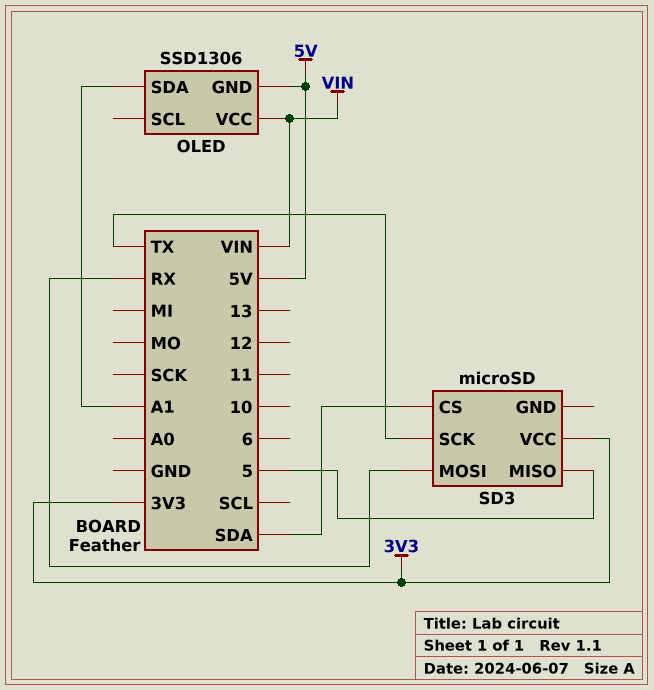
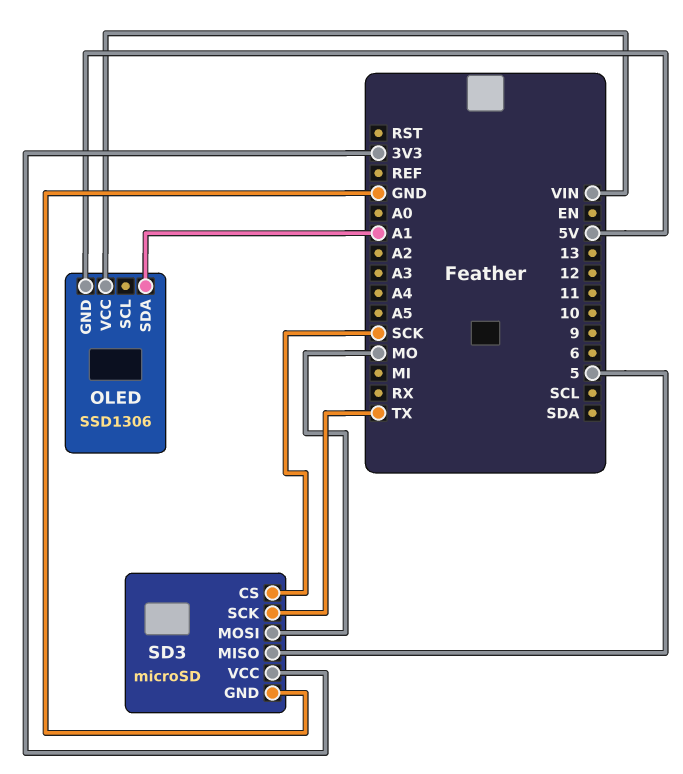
SD3 pin CS: SDA -> SCK
SD3 pin GND: none -> GND
SD3 pin MOSI: RX -> MO

